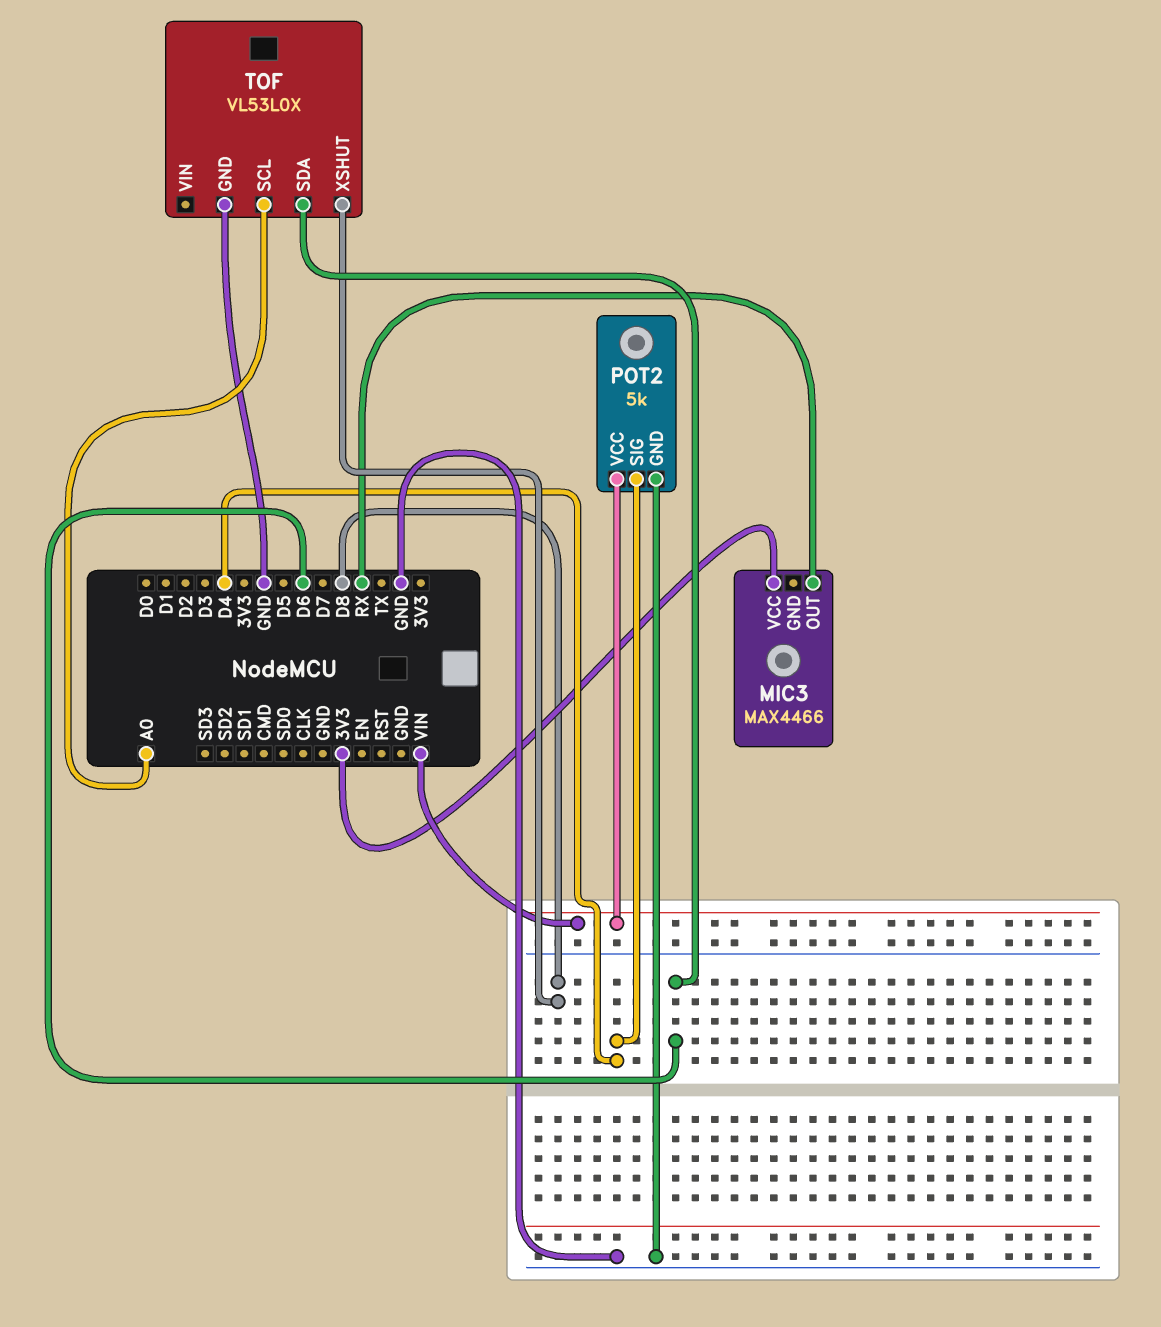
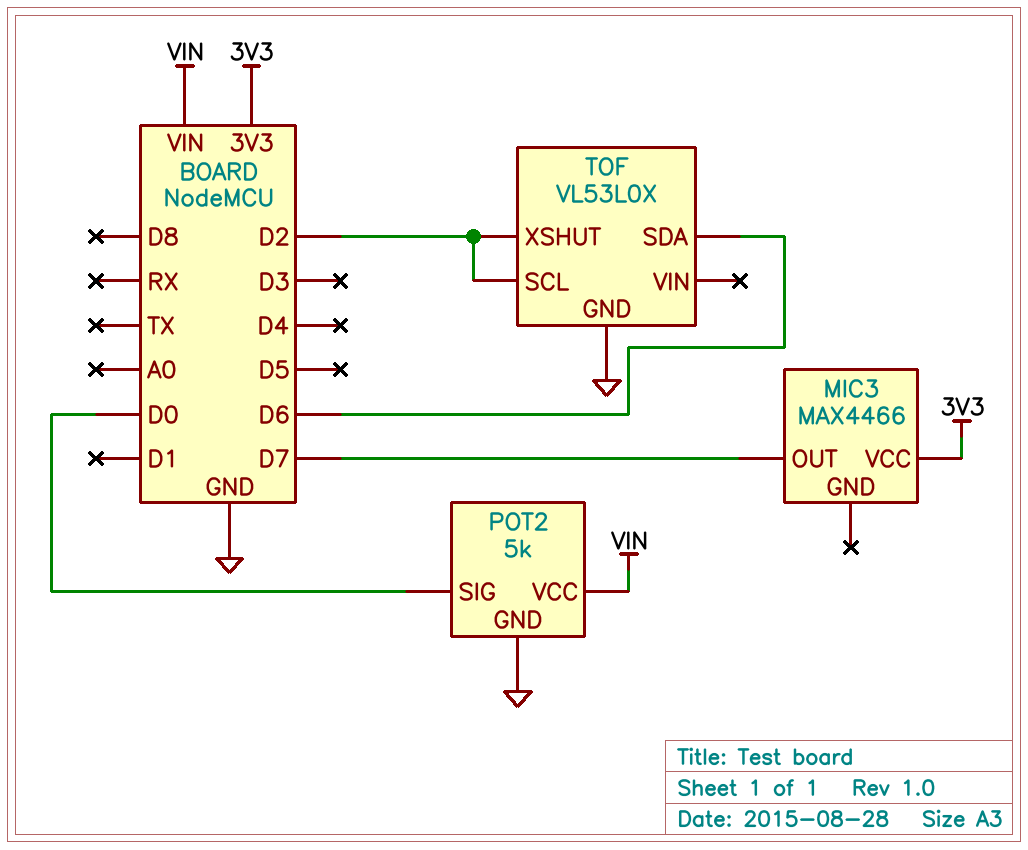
MIC3 pin OUT: RX -> D7
POT2 pin SIG: D4 -> D0
TOF pin SCL: A0 -> D2
TOF pin XSHUT: D8 -> D2

